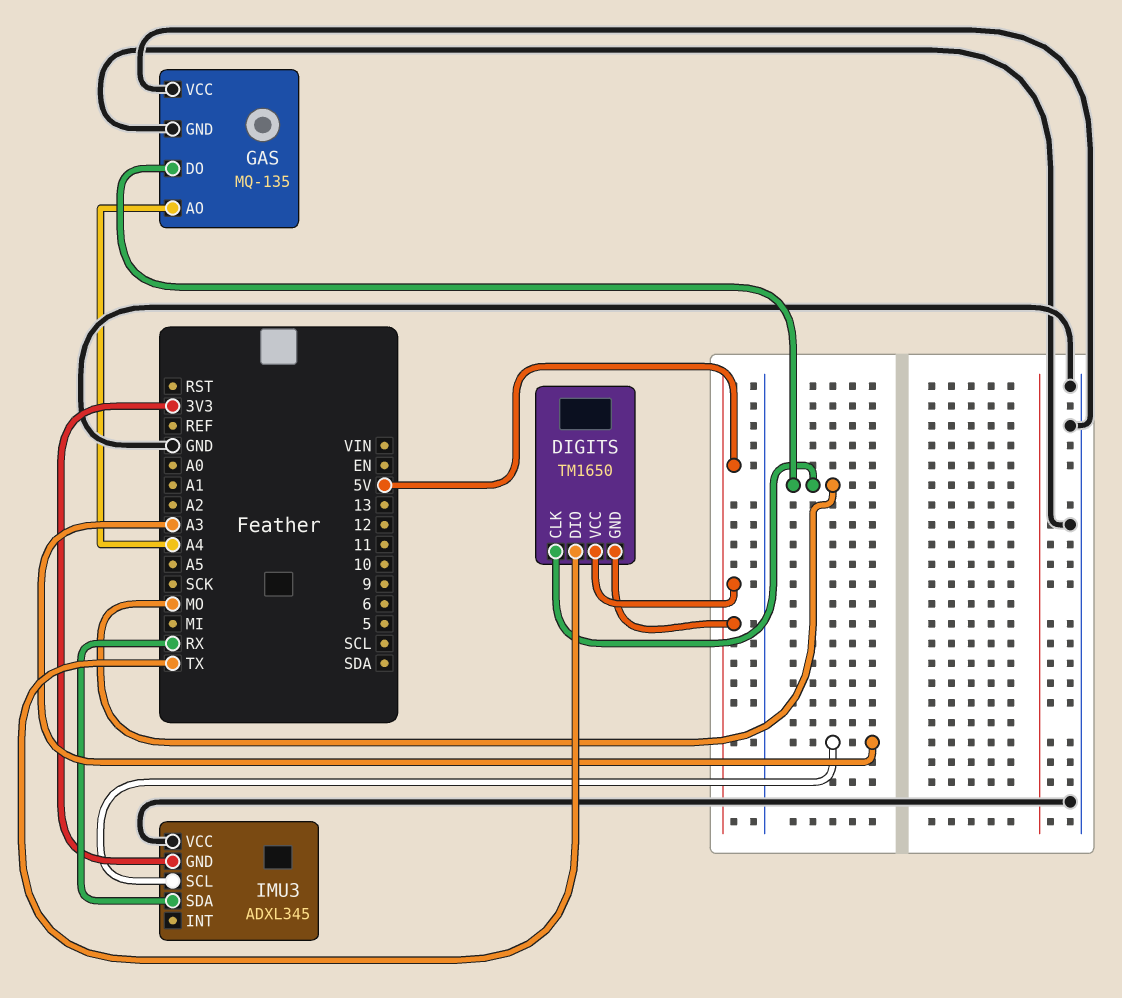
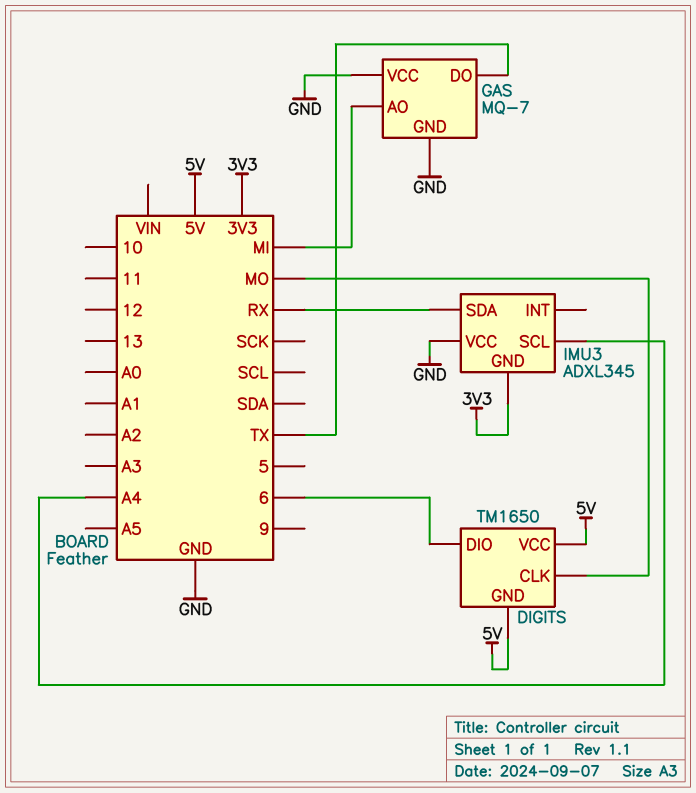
DIGITS pin DIO: TX -> 6
GAS: MQ-135 -> MQ-7
GAS pin AO: A4 -> MI
GAS pin DO: MO -> TX
IMU3 pin SCL: A3 -> A4

